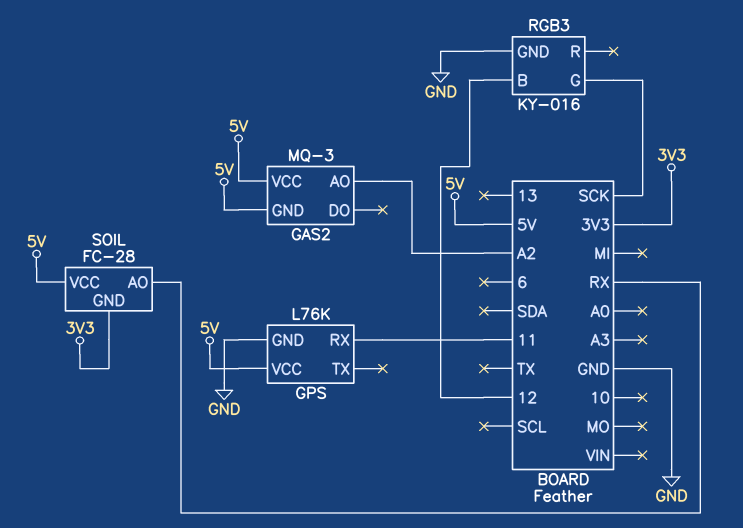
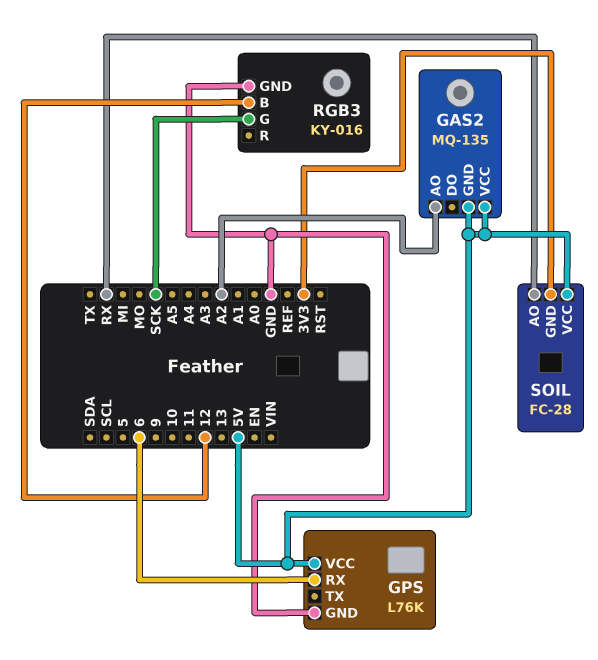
GAS2: MQ-3 -> MQ-135
GPS pin RX: 11 -> 6

